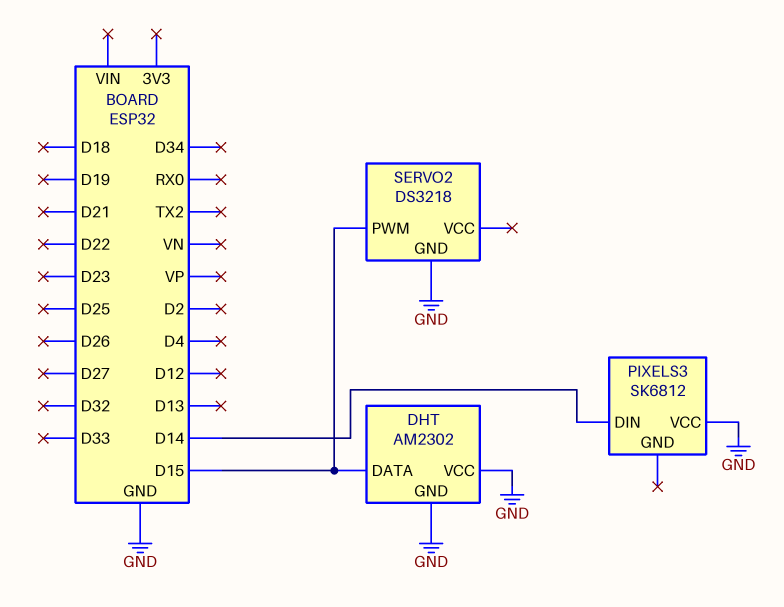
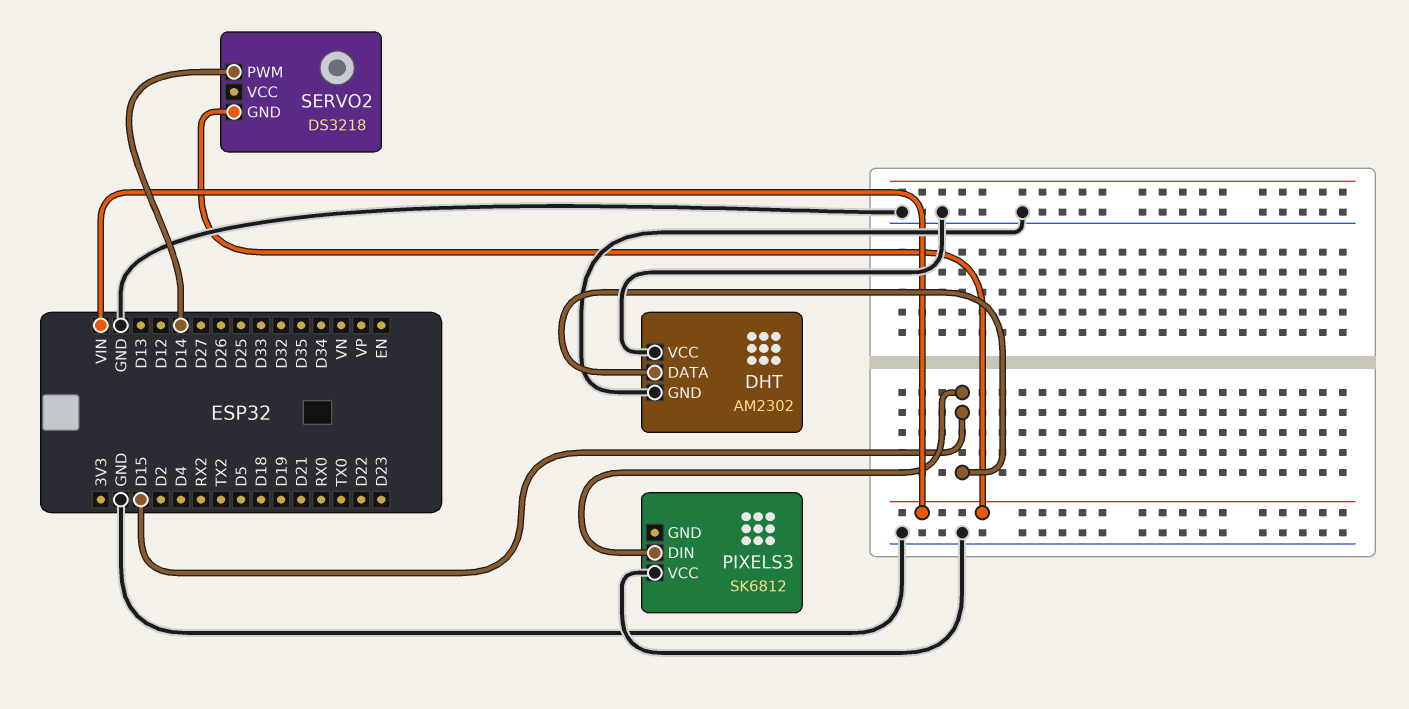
PIXELS3 pin DIN: D14 -> D15
SERVO2 pin GND: GND -> VIN
SERVO2 pin PWM: D15 -> D14

